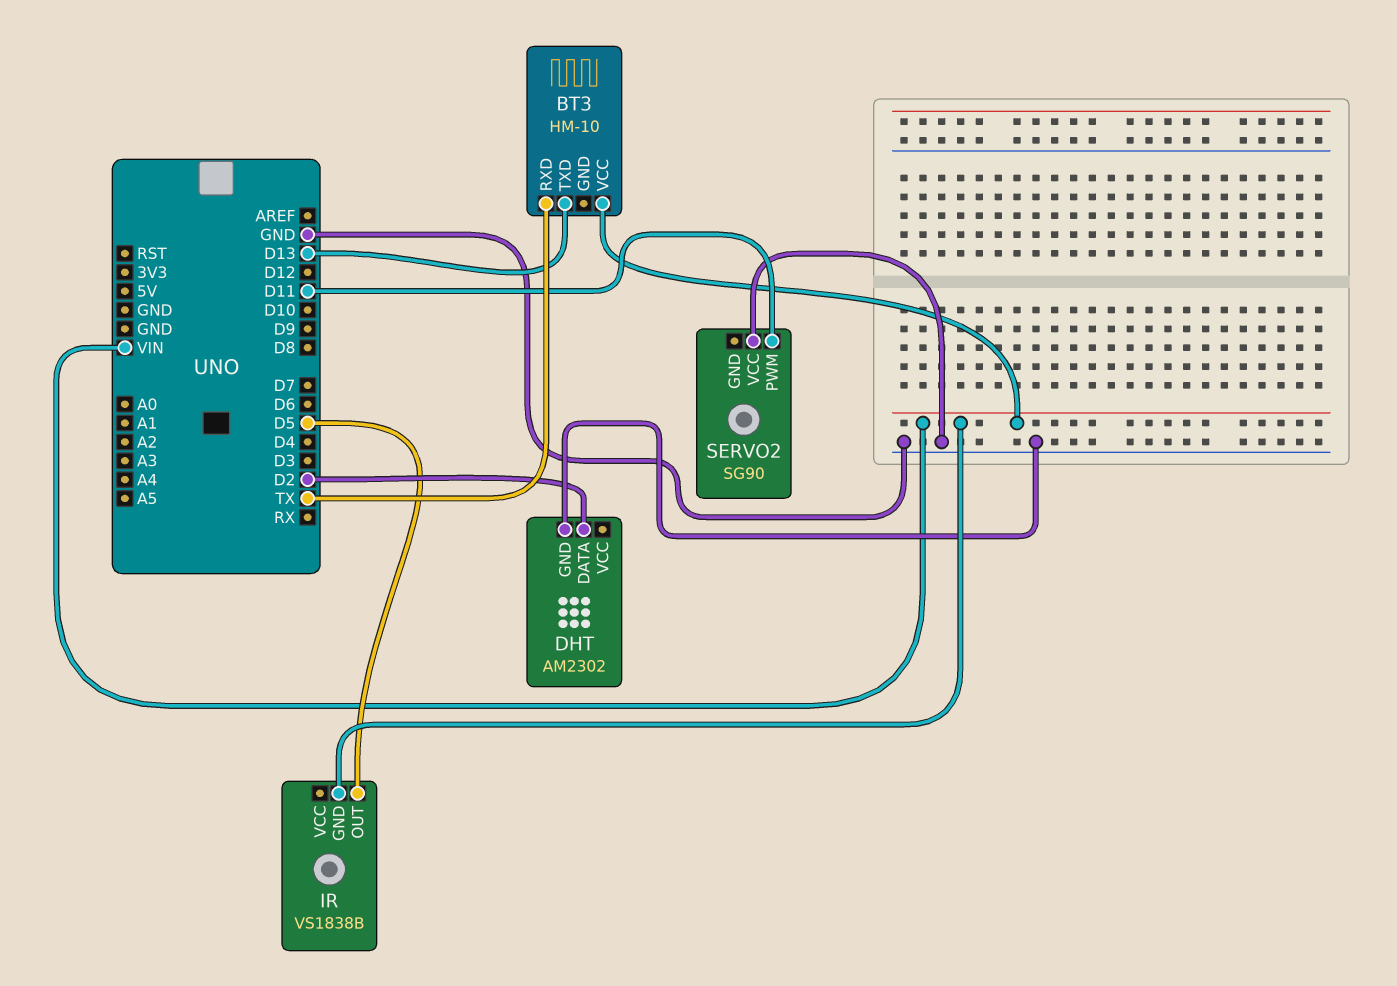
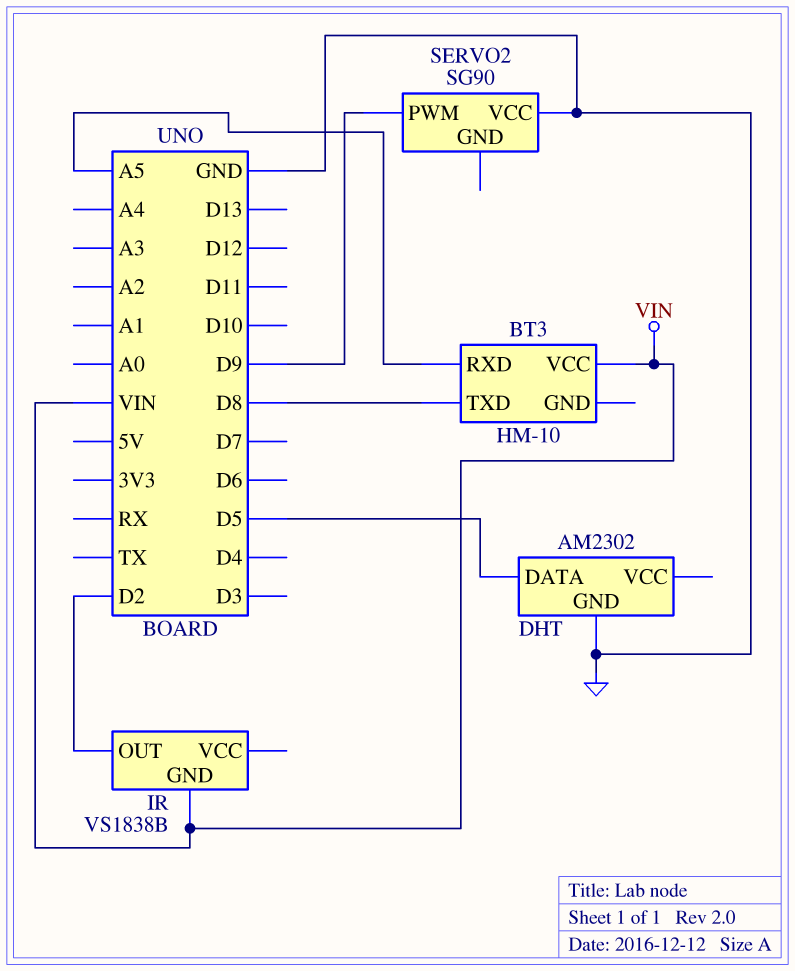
BT3 pin RXD: TX -> A5
BT3 pin TXD: D13 -> D8
DHT pin DATA: D2 -> D5
IR pin OUT: D5 -> D2
SERVO2 pin PWM: D11 -> D9

